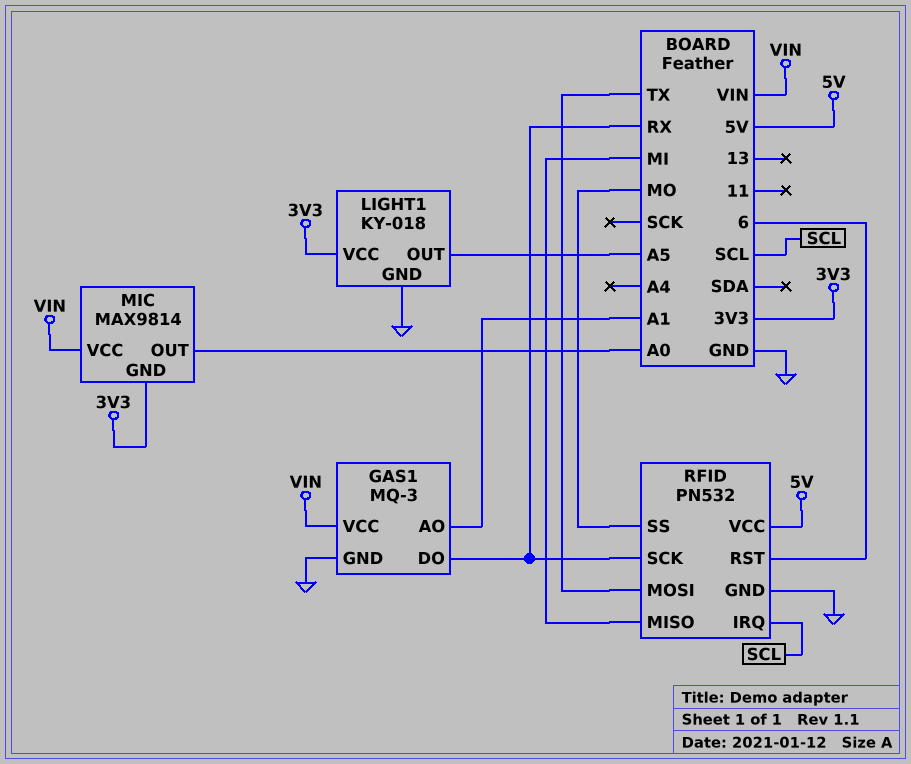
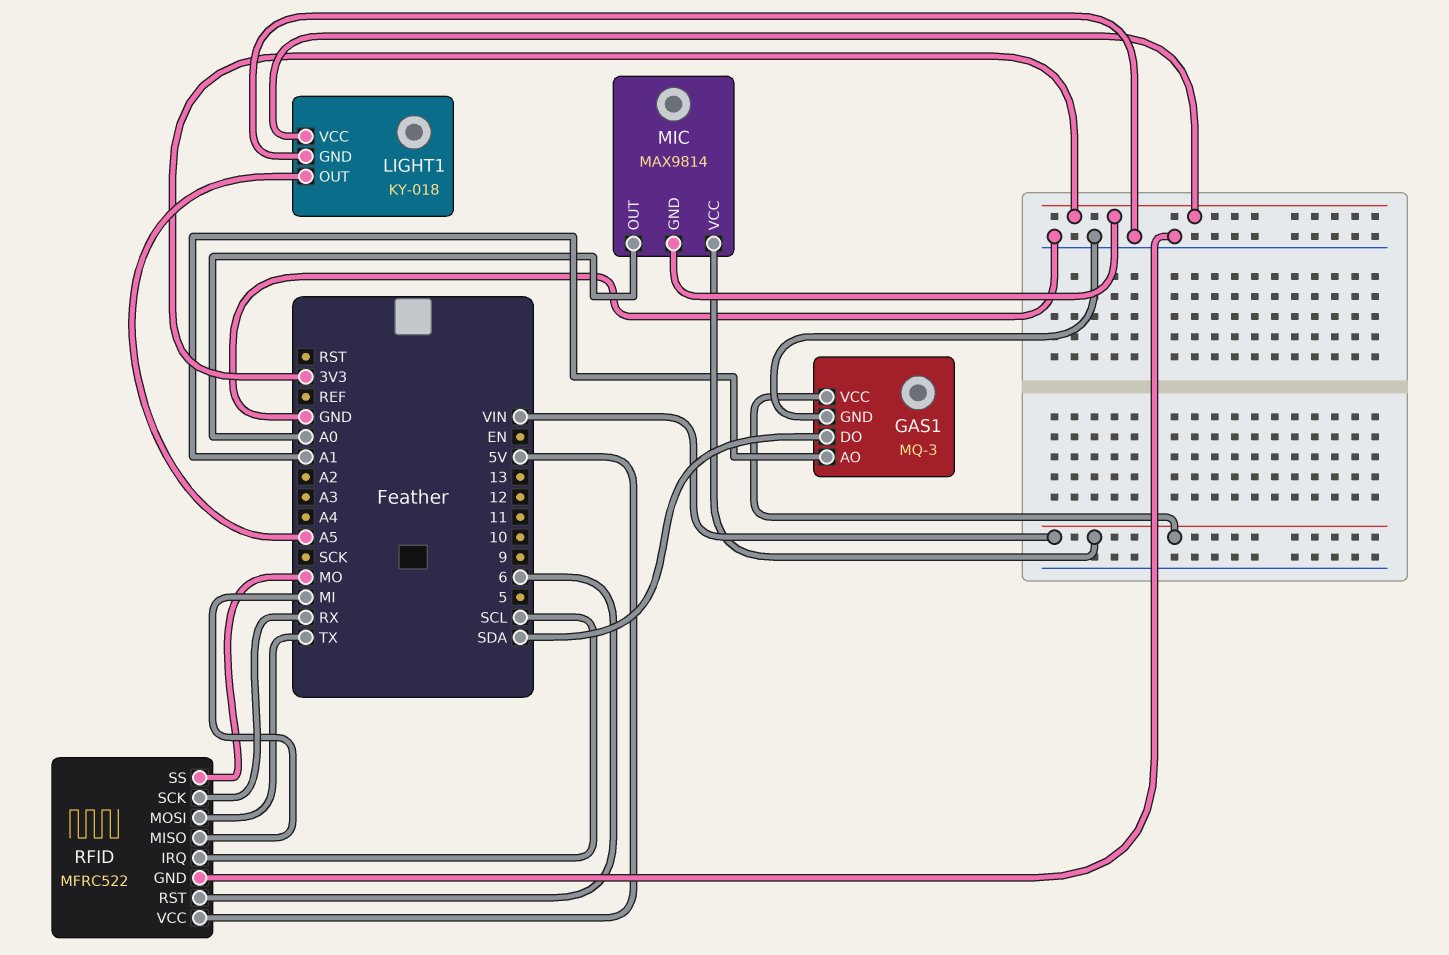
GAS1 pin DO: RX -> SDA
RFID: PN532 -> MFRC522

